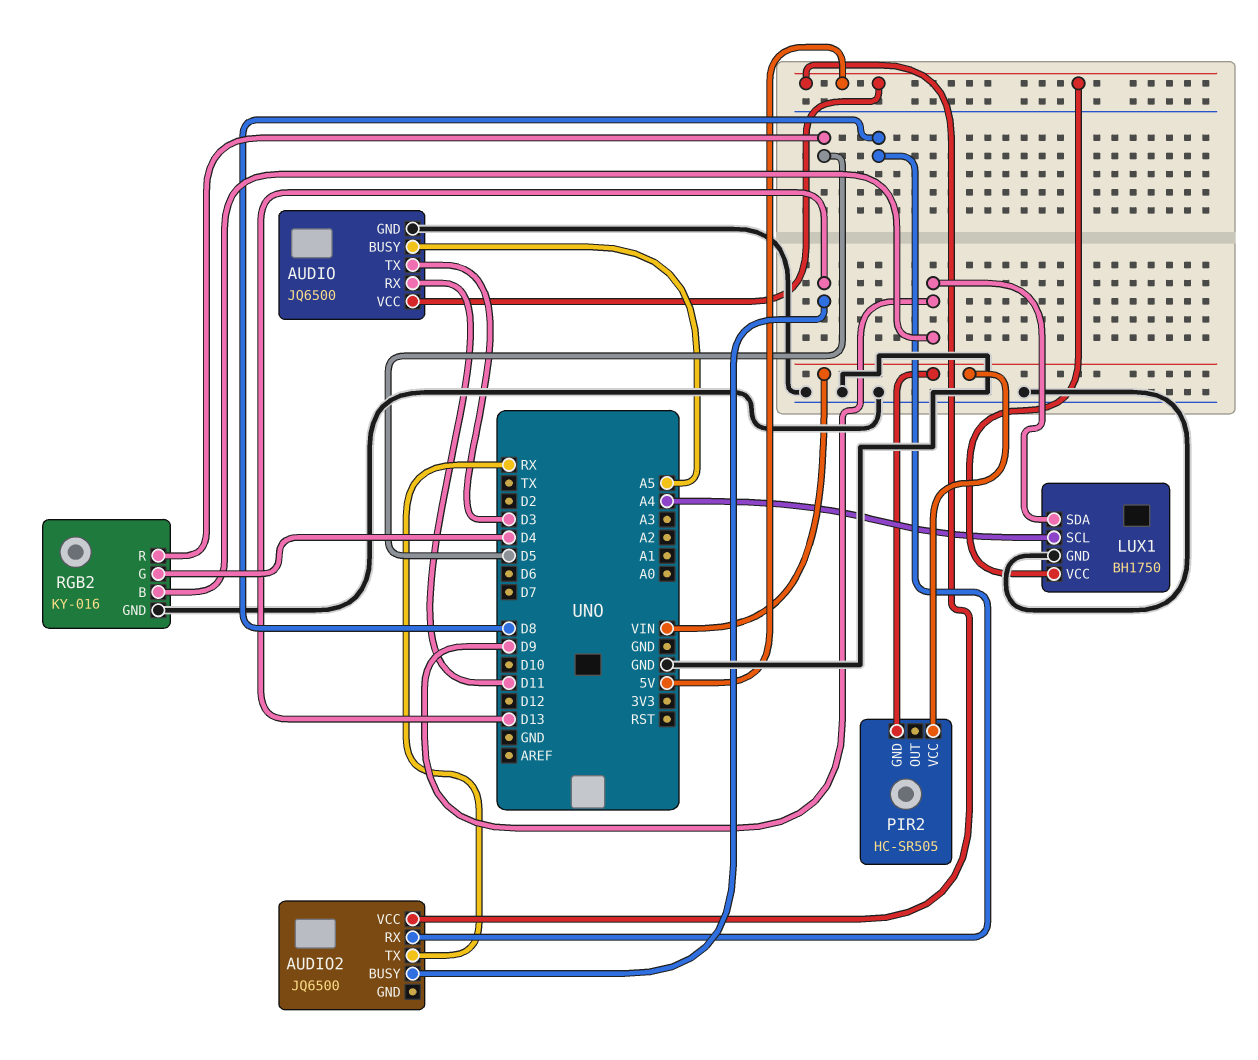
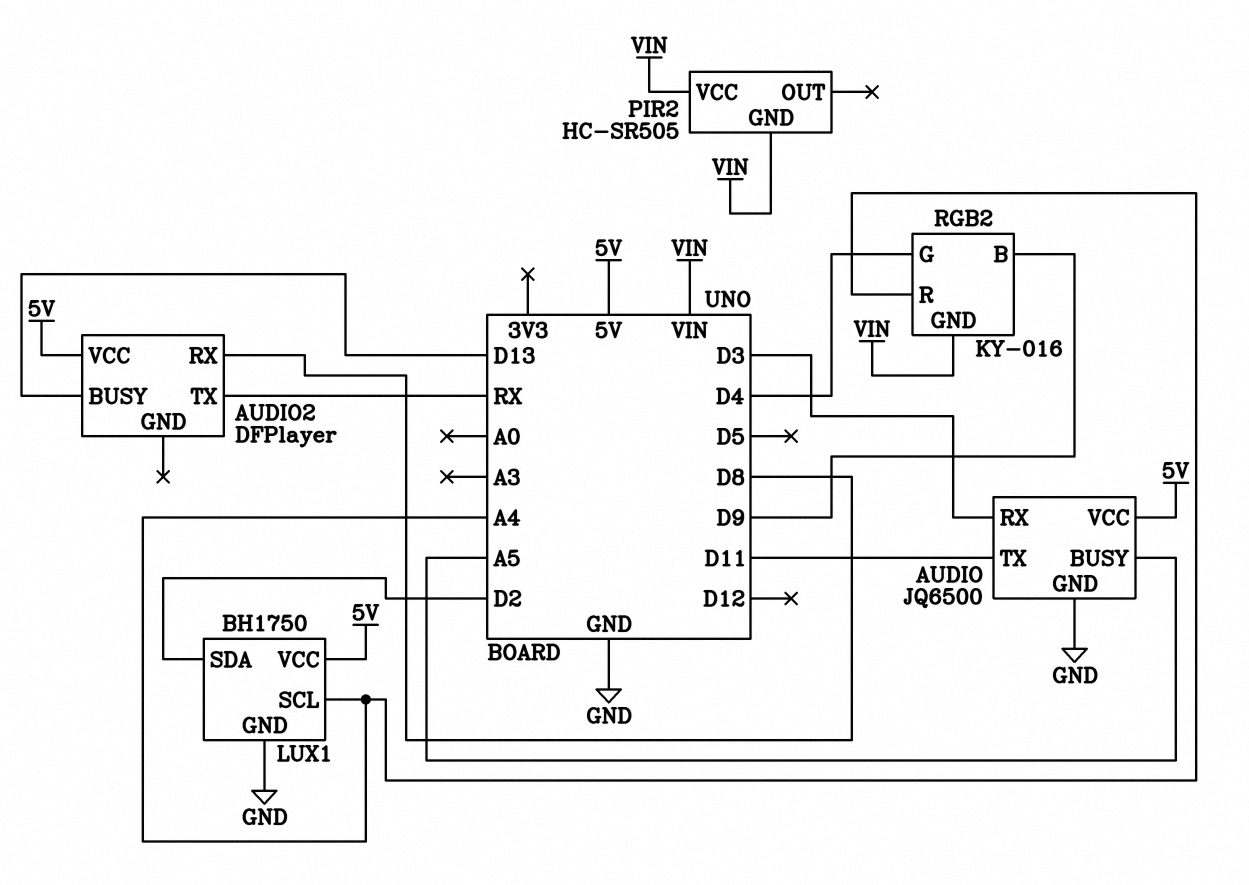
AUDIO pin RX: D11 -> D3
AUDIO pin TX: D3 -> D11
AUDIO2: JQ6500 -> DFPlayer
LUX1 pin SDA: D9 -> D2
RGB2 pin GND: GND -> VIN
RGB2 pin R: D5 -> A4

